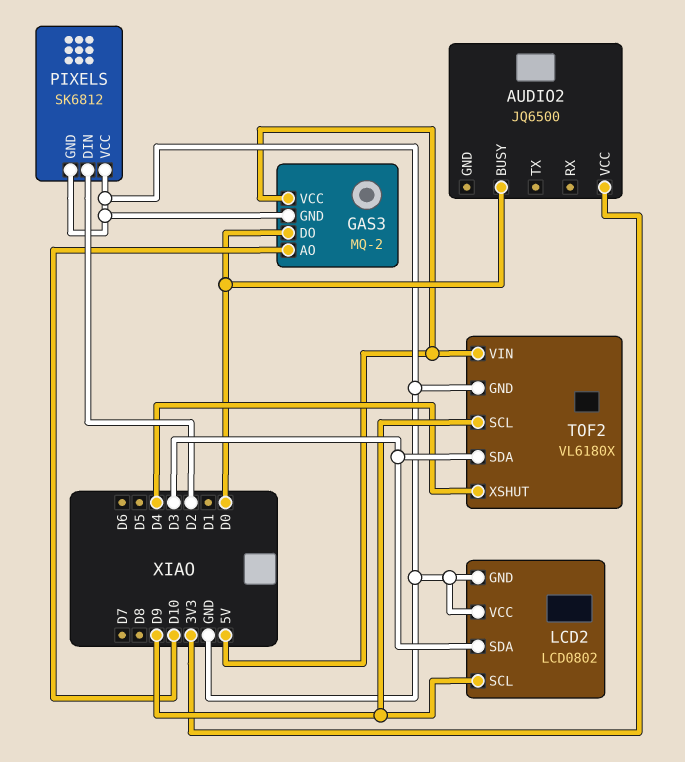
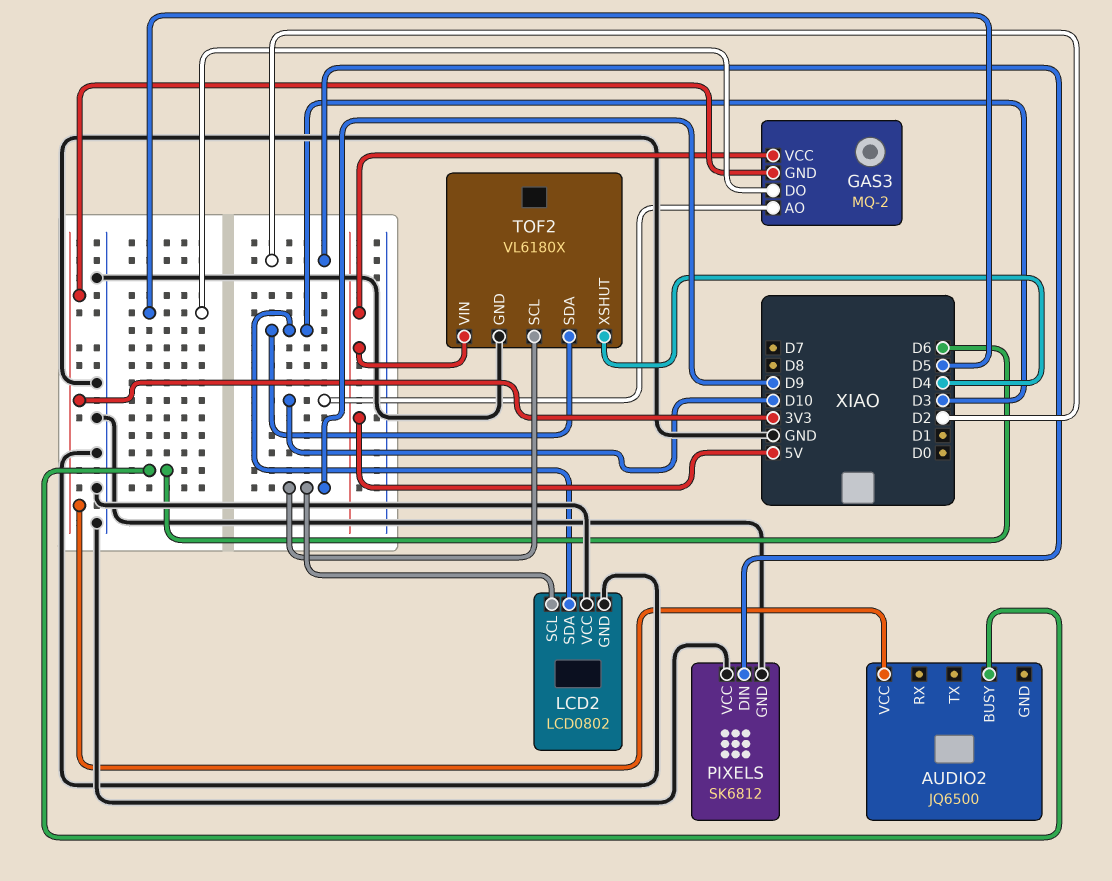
AUDIO2 pin BUSY: D0 -> D6
GAS3 pin DO: D0 -> D5
GAS3 pin GND: GND -> 3V3

